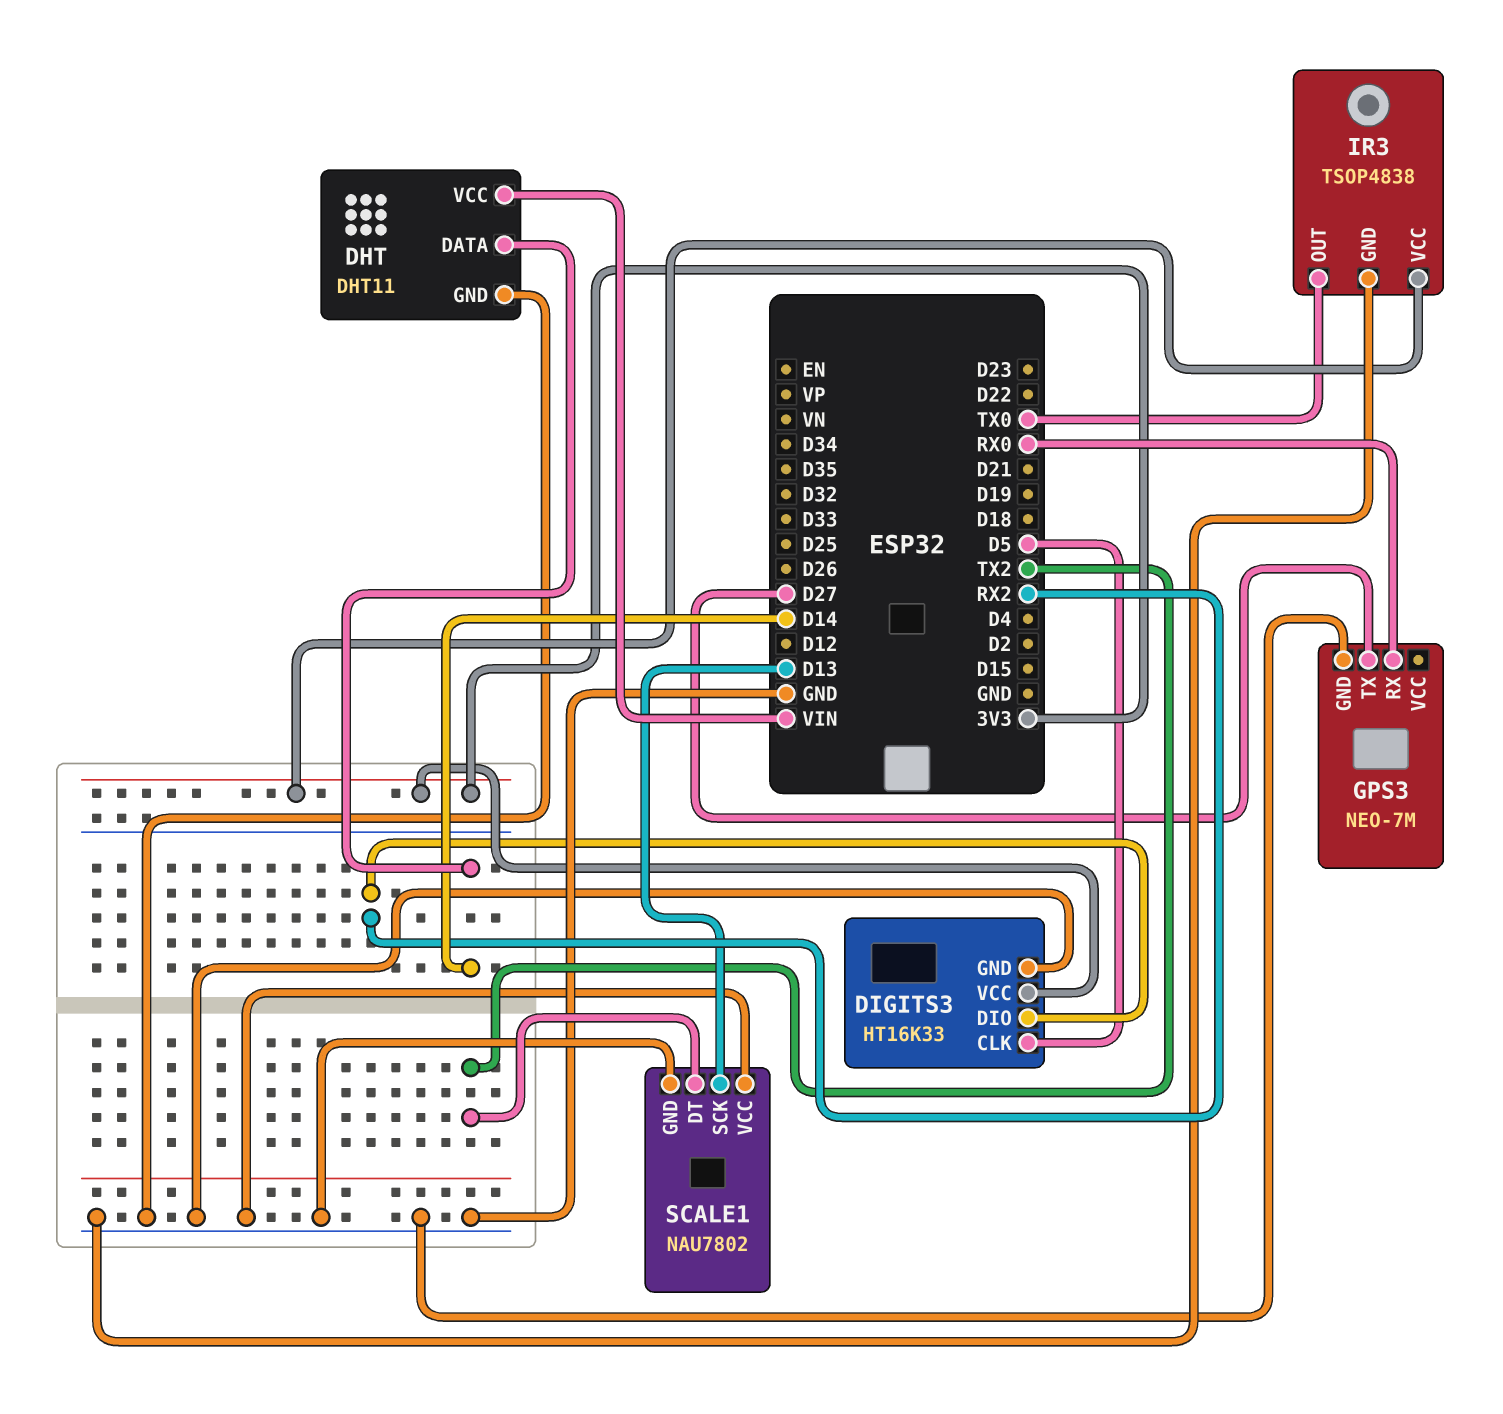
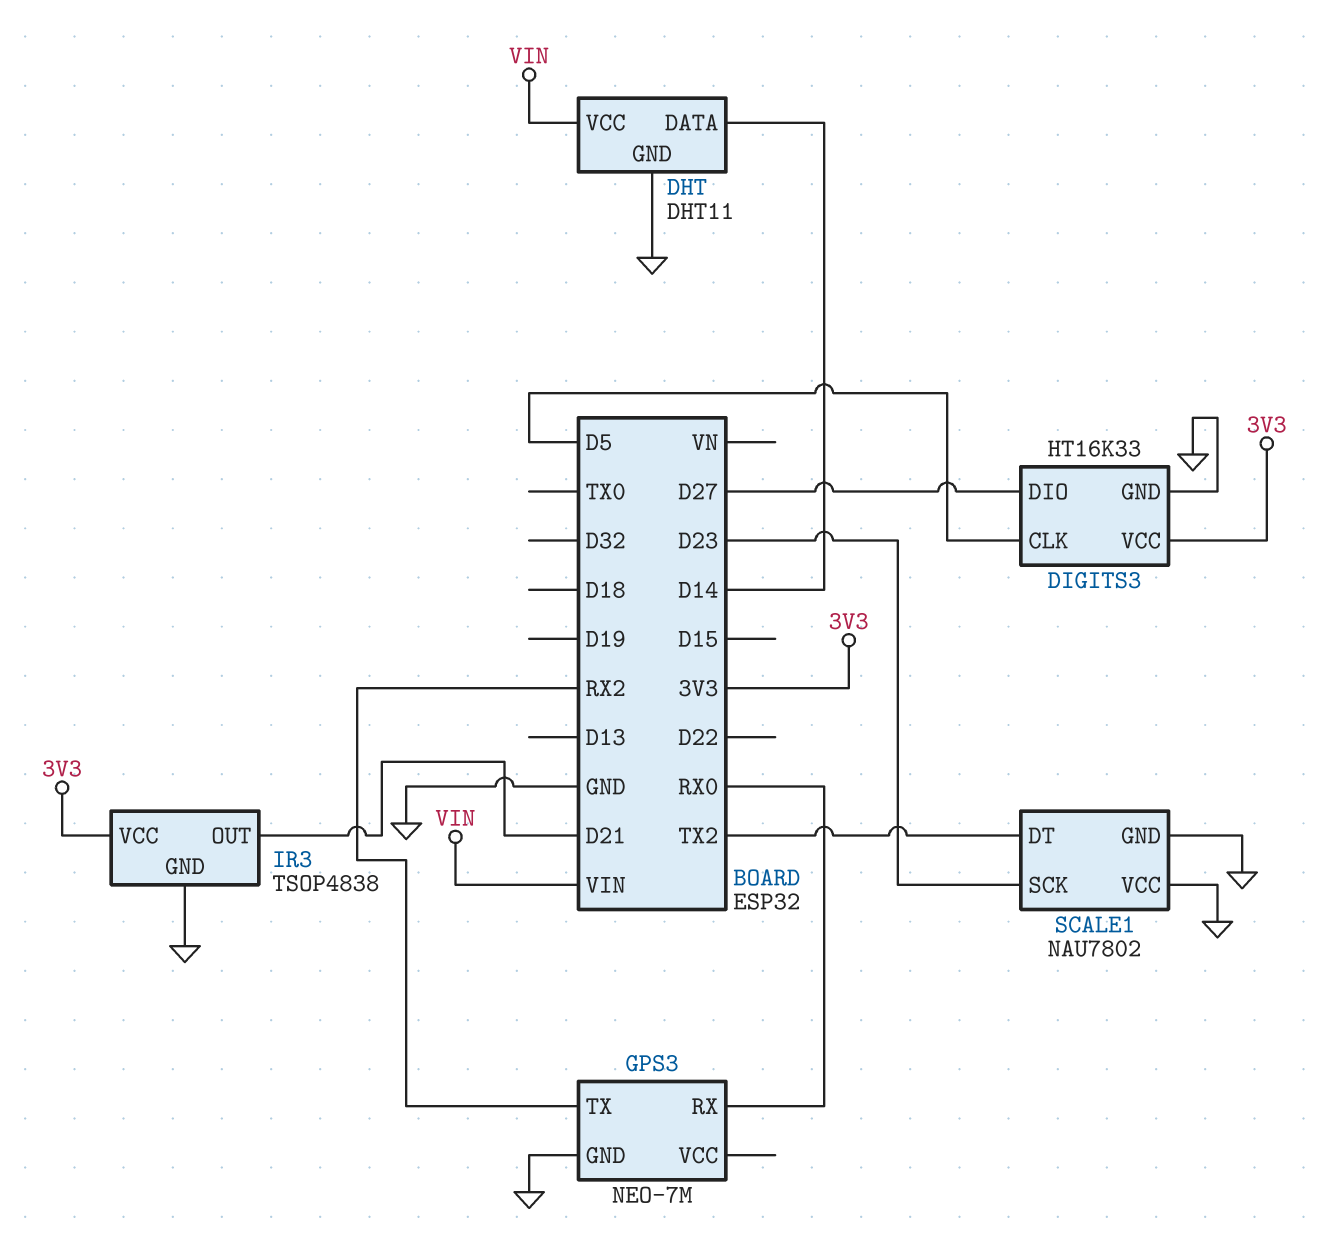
DIGITS3 pin DIO: RX2 -> D27
GPS3 pin TX: D27 -> RX2
IR3 pin OUT: TX0 -> D21
SCALE1 pin SCK: D13 -> D23

